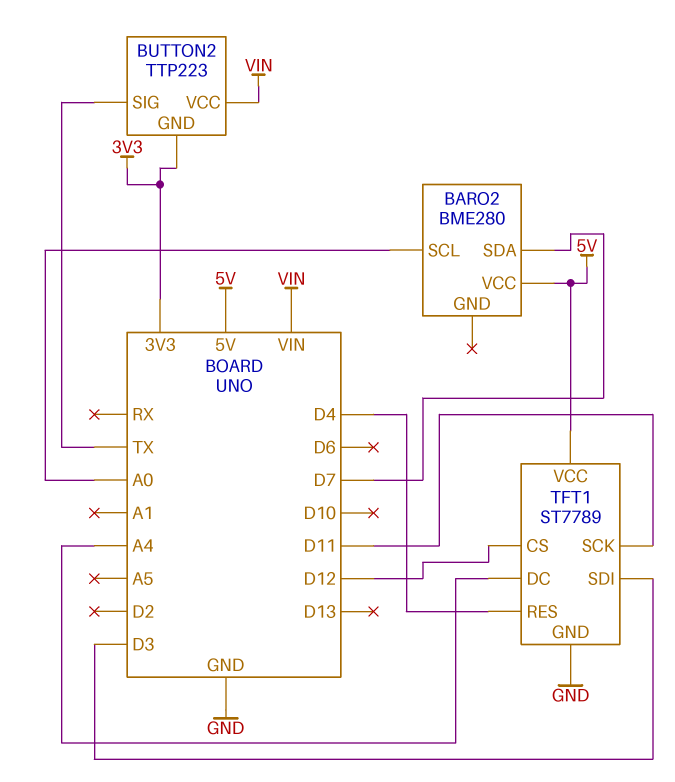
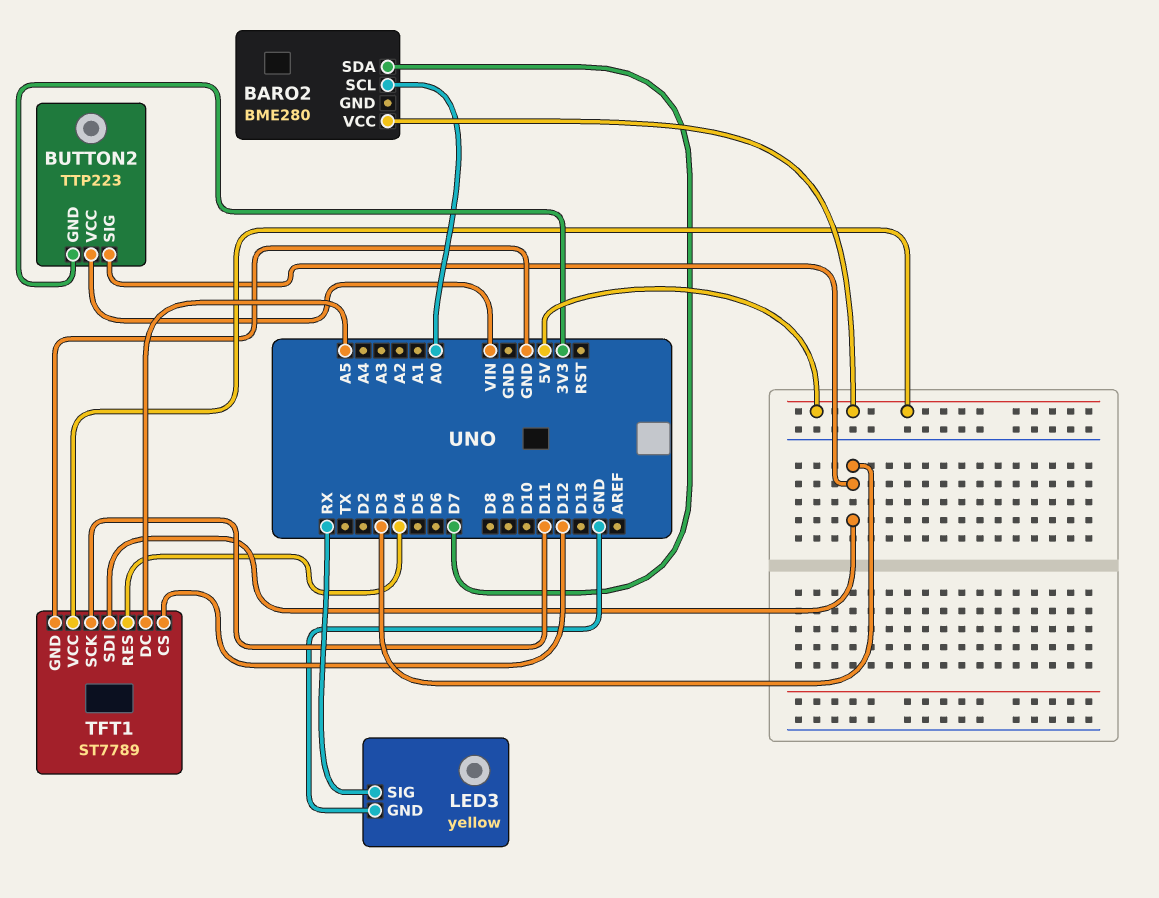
BUTTON2 pin SIG: TX -> D3
LED3: none -> yellow
LED3 pin GND: none -> GND
LED3 pin SIG: none -> RX
TFT1 pin DC: A4 -> A5

